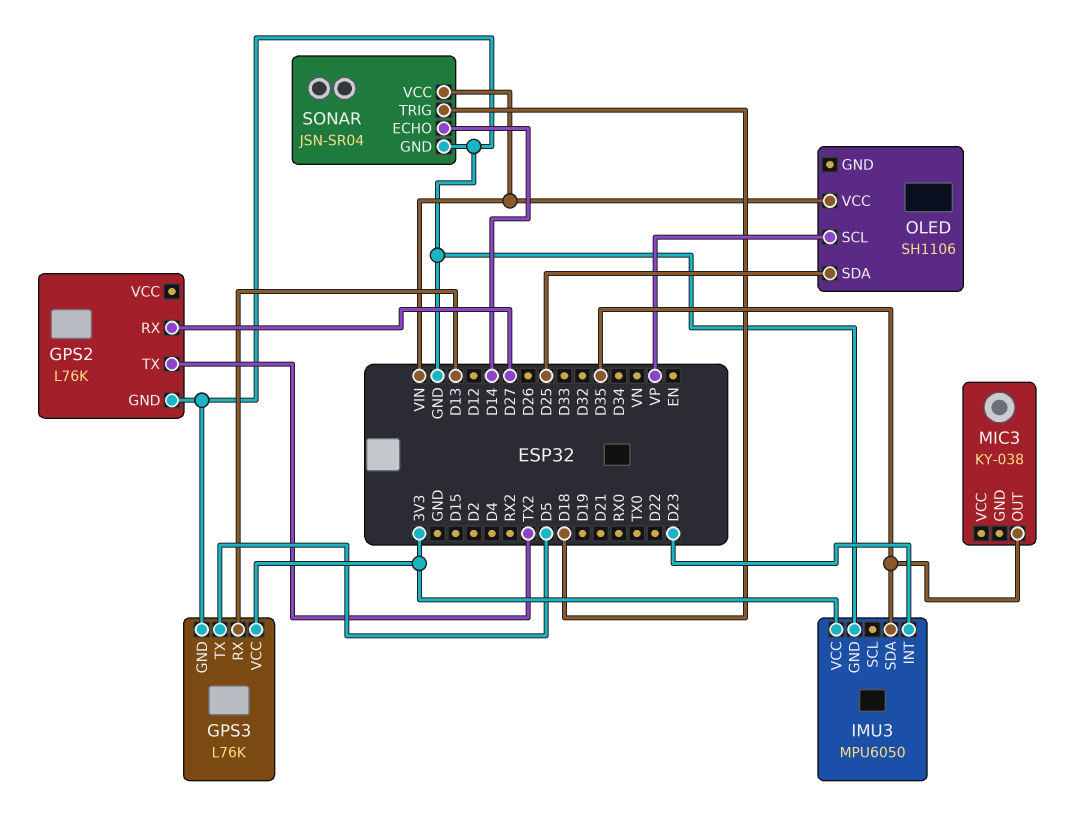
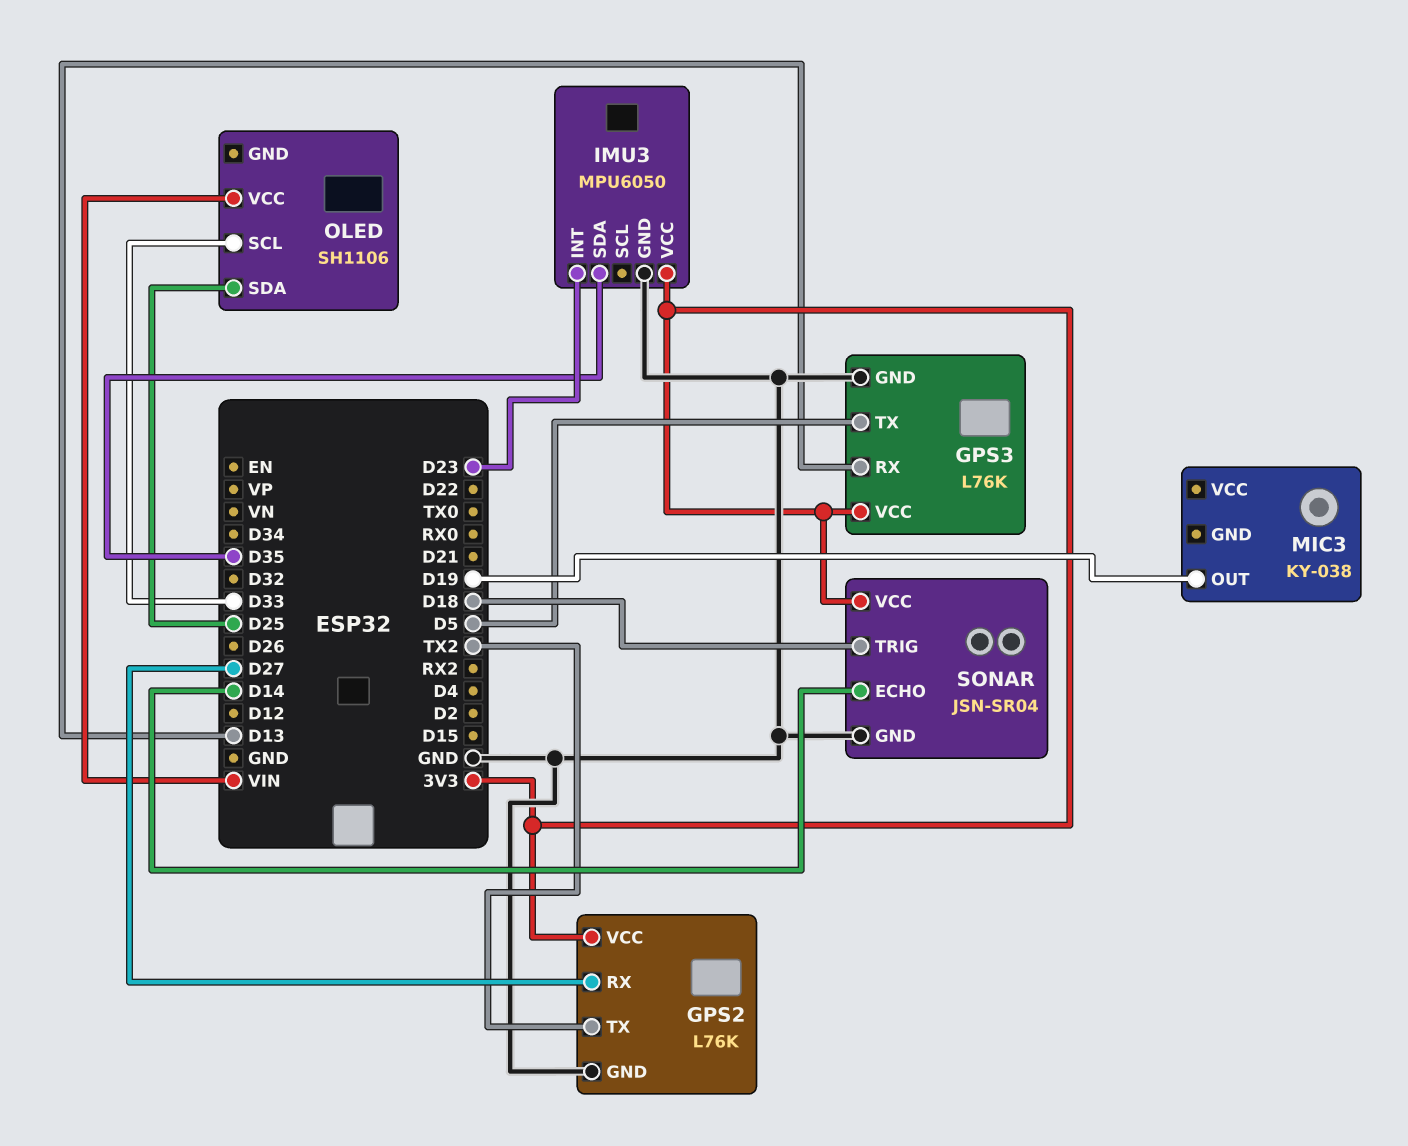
GPS2 pin VCC: none -> 3V3
MIC3 pin OUT: D35 -> D19
OLED pin SCL: VP -> D33
SONAR pin VCC: VIN -> 3V3

